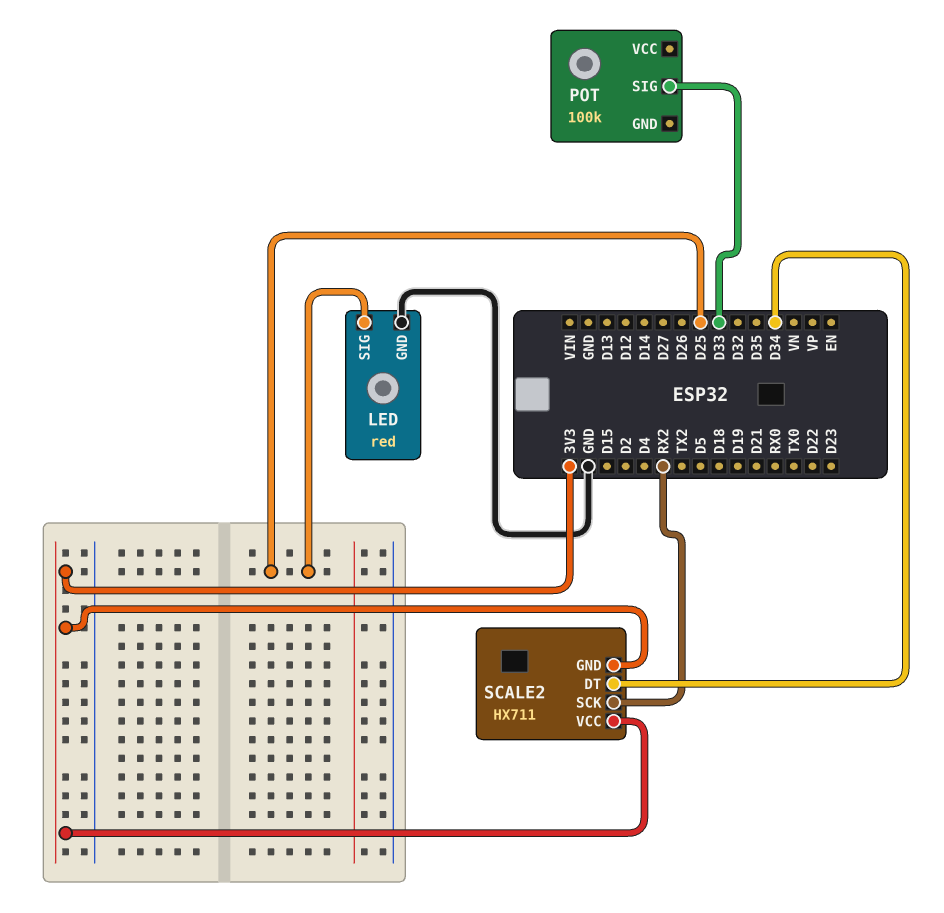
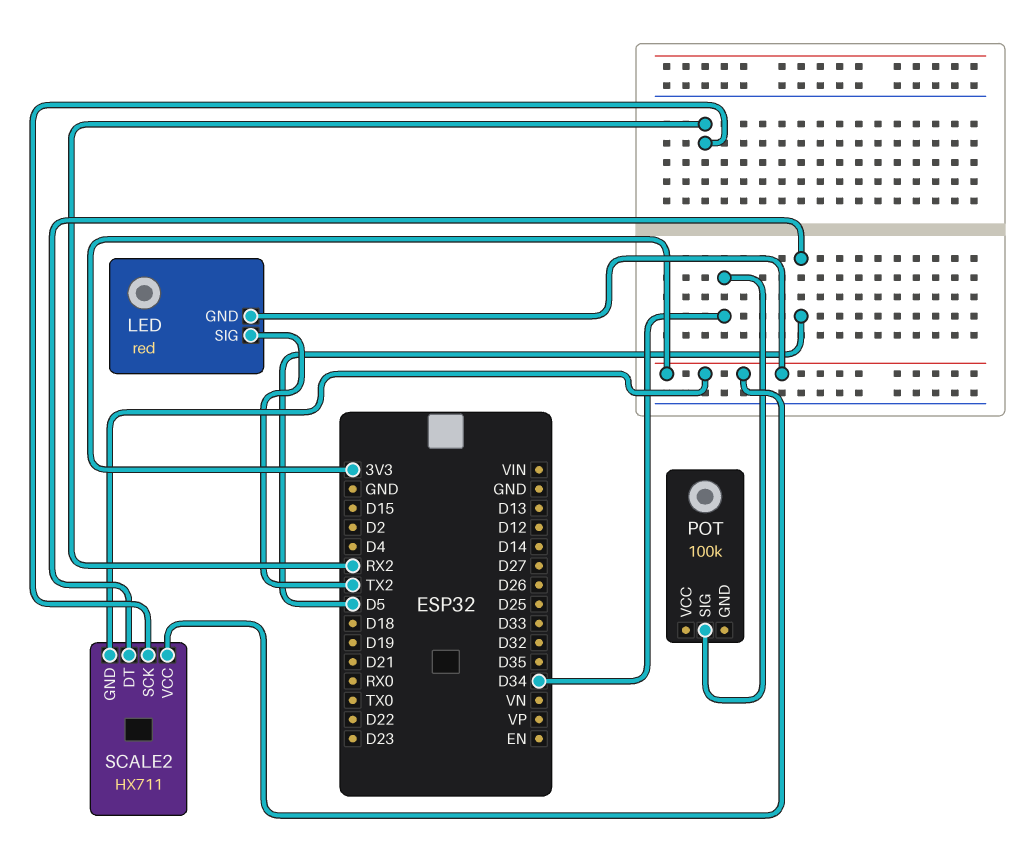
LED pin GND: GND -> 3V3
LED pin SIG: D25 -> TX2
POT pin SIG: D33 -> D34
SCALE2 pin DT: D34 -> D5

